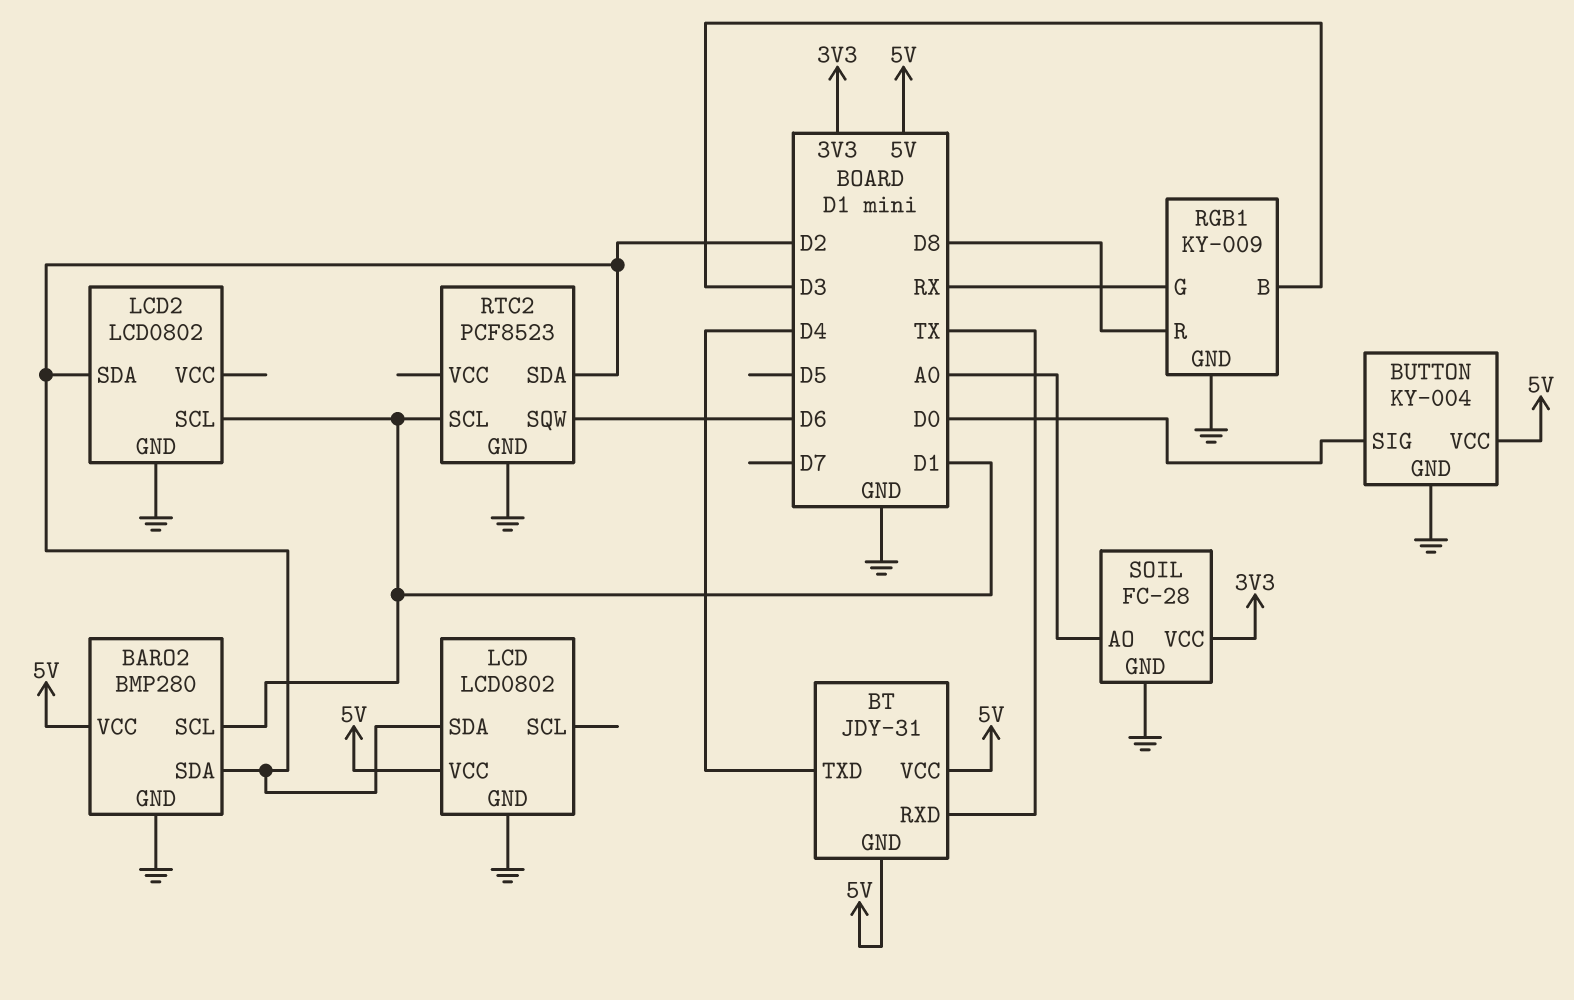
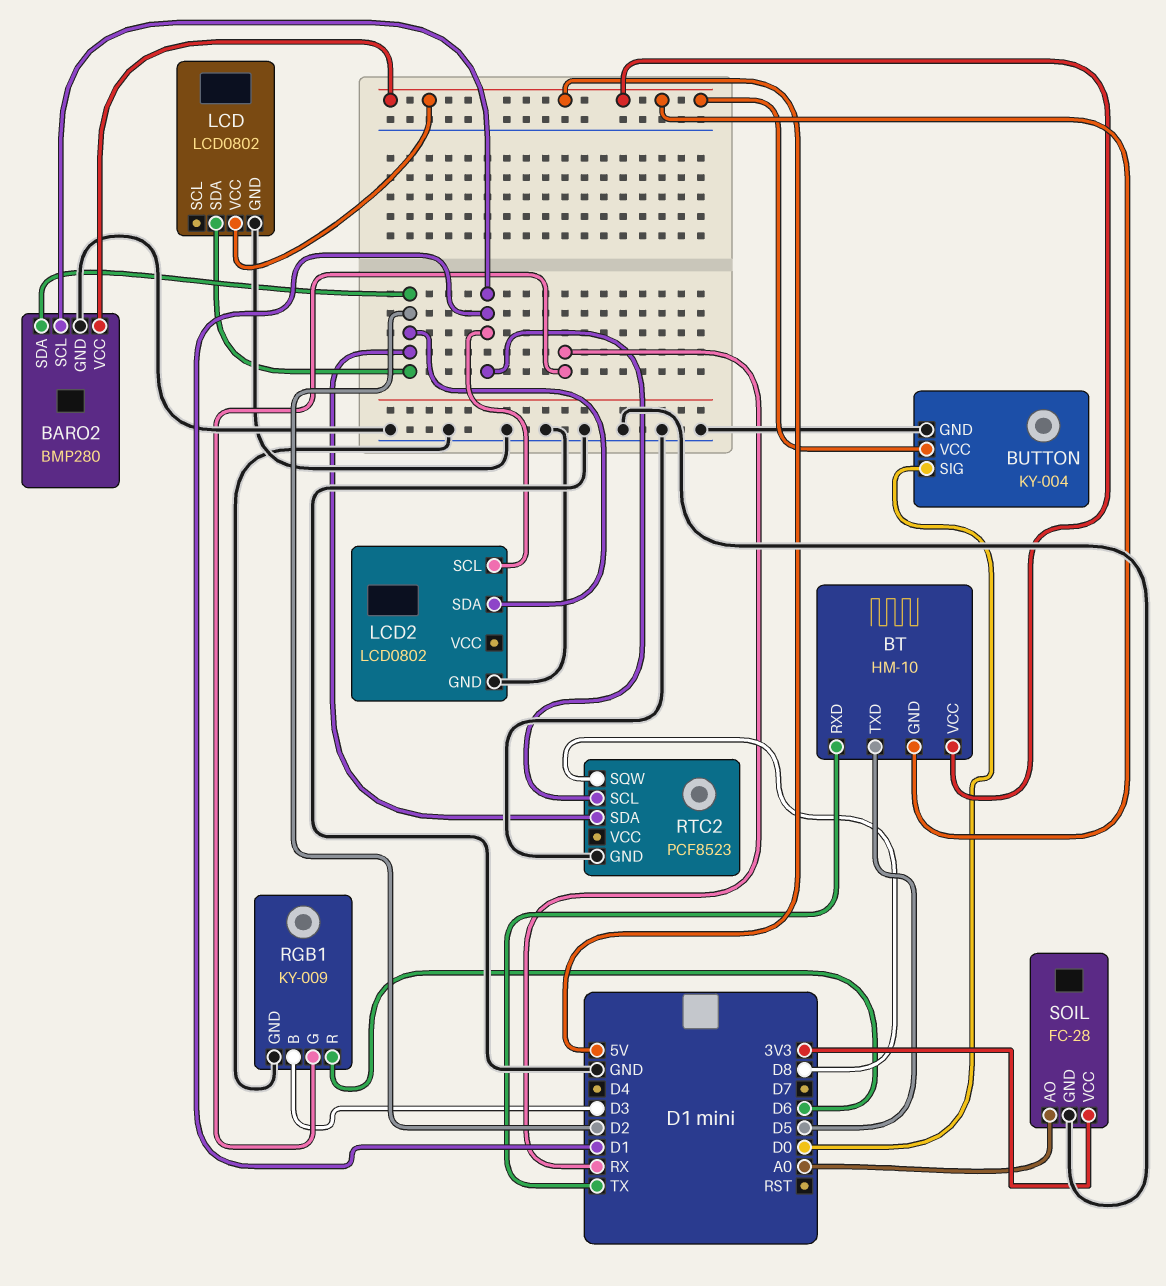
BT: JDY-31 -> HM-10
BT pin TXD: D4 -> D5
RGB1 pin R: D8 -> D6
RTC2 pin SQW: D6 -> D8

